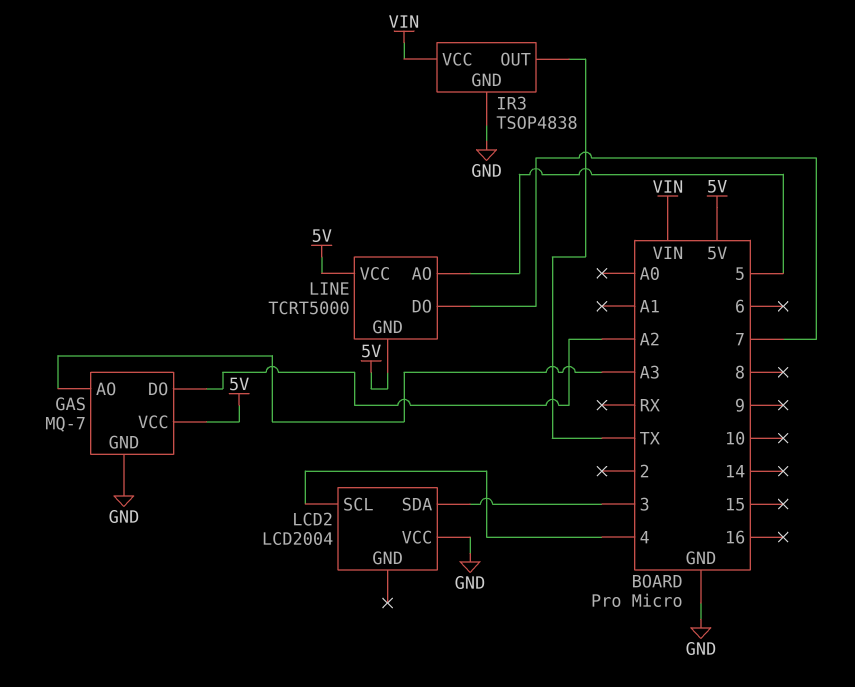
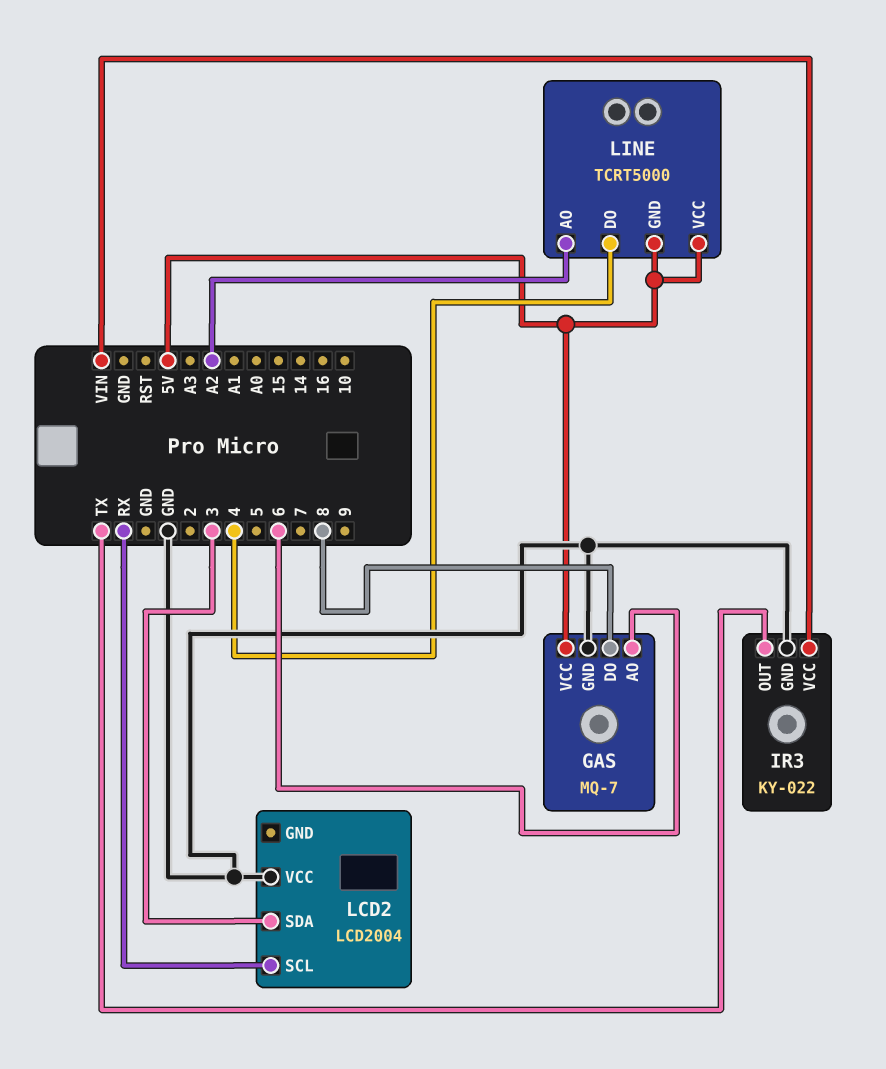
GAS pin AO: A3 -> 6
GAS pin DO: A2 -> 8
IR3: TSOP4838 -> KY-022
LCD2 pin SCL: 4 -> RX
LINE pin AO: 5 -> A2
LINE pin DO: 7 -> 4

